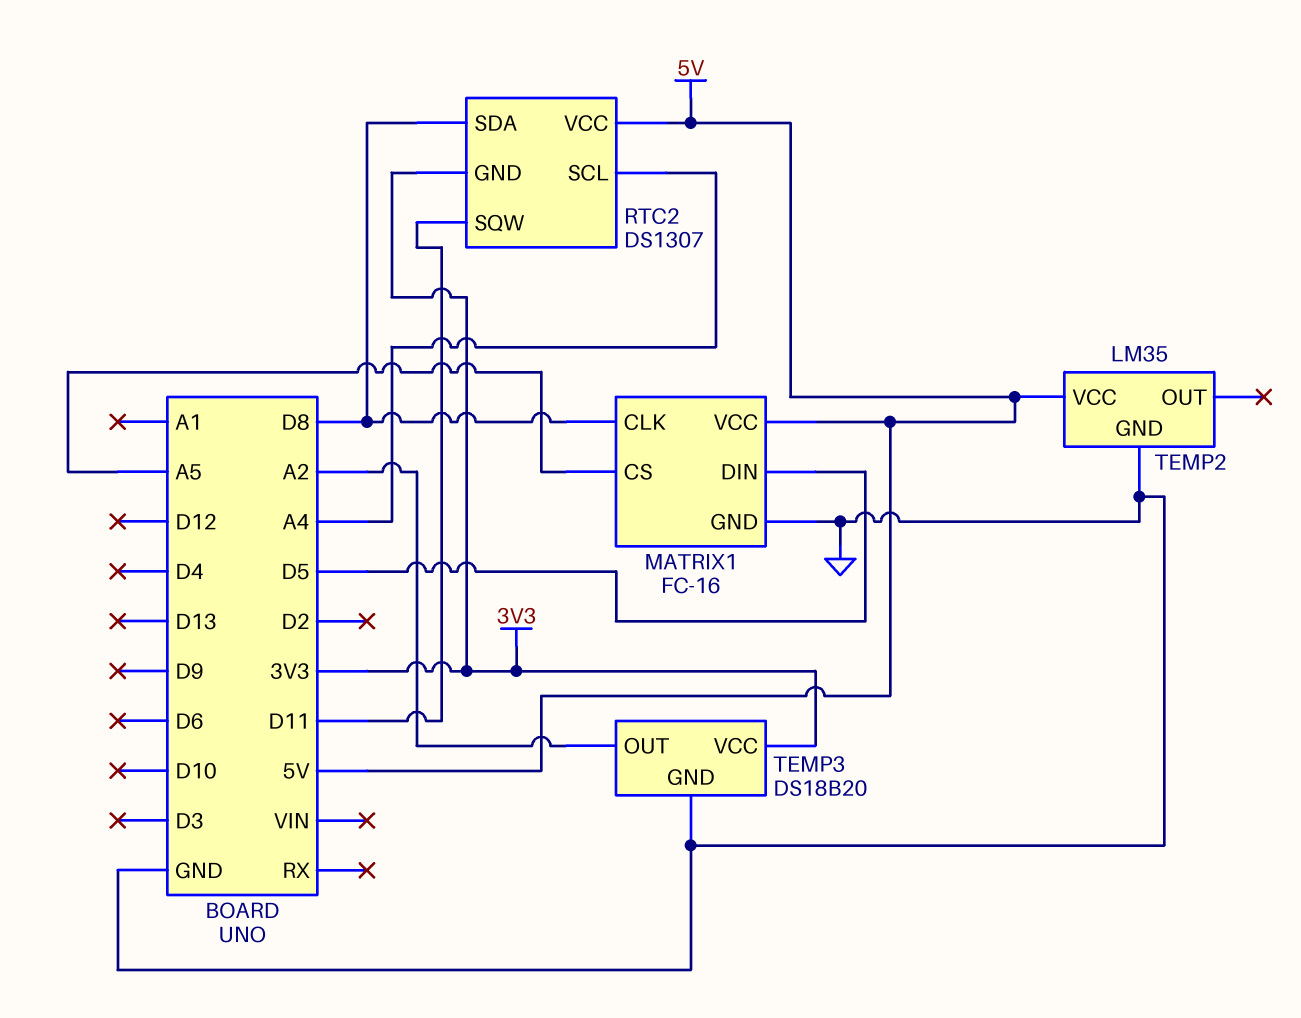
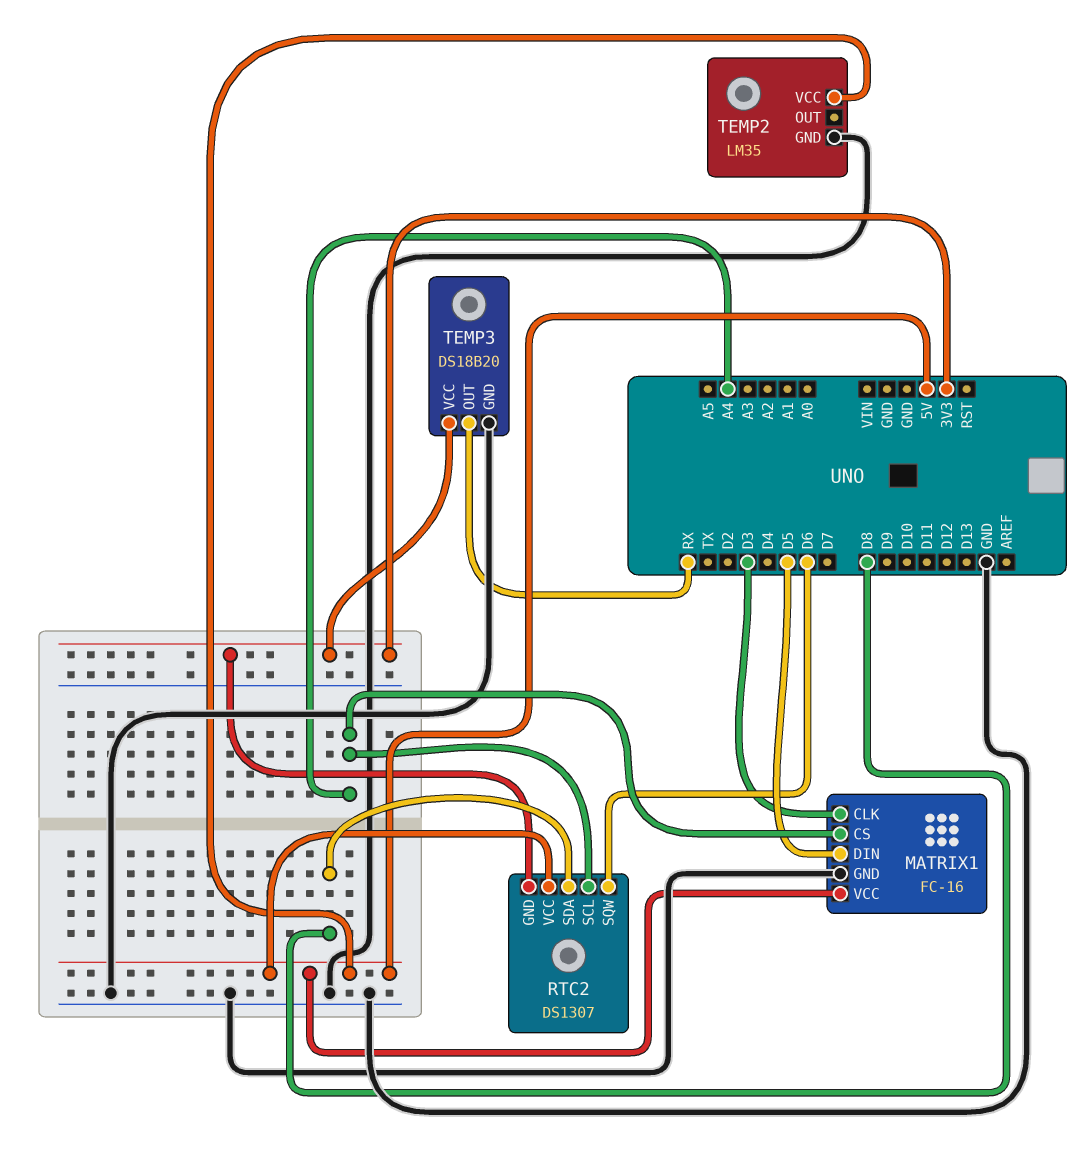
MATRIX1 pin CLK: D8 -> D3
MATRIX1 pin CS: A5 -> A4
RTC2 pin SQW: D11 -> D6
TEMP3 pin OUT: A2 -> RX

